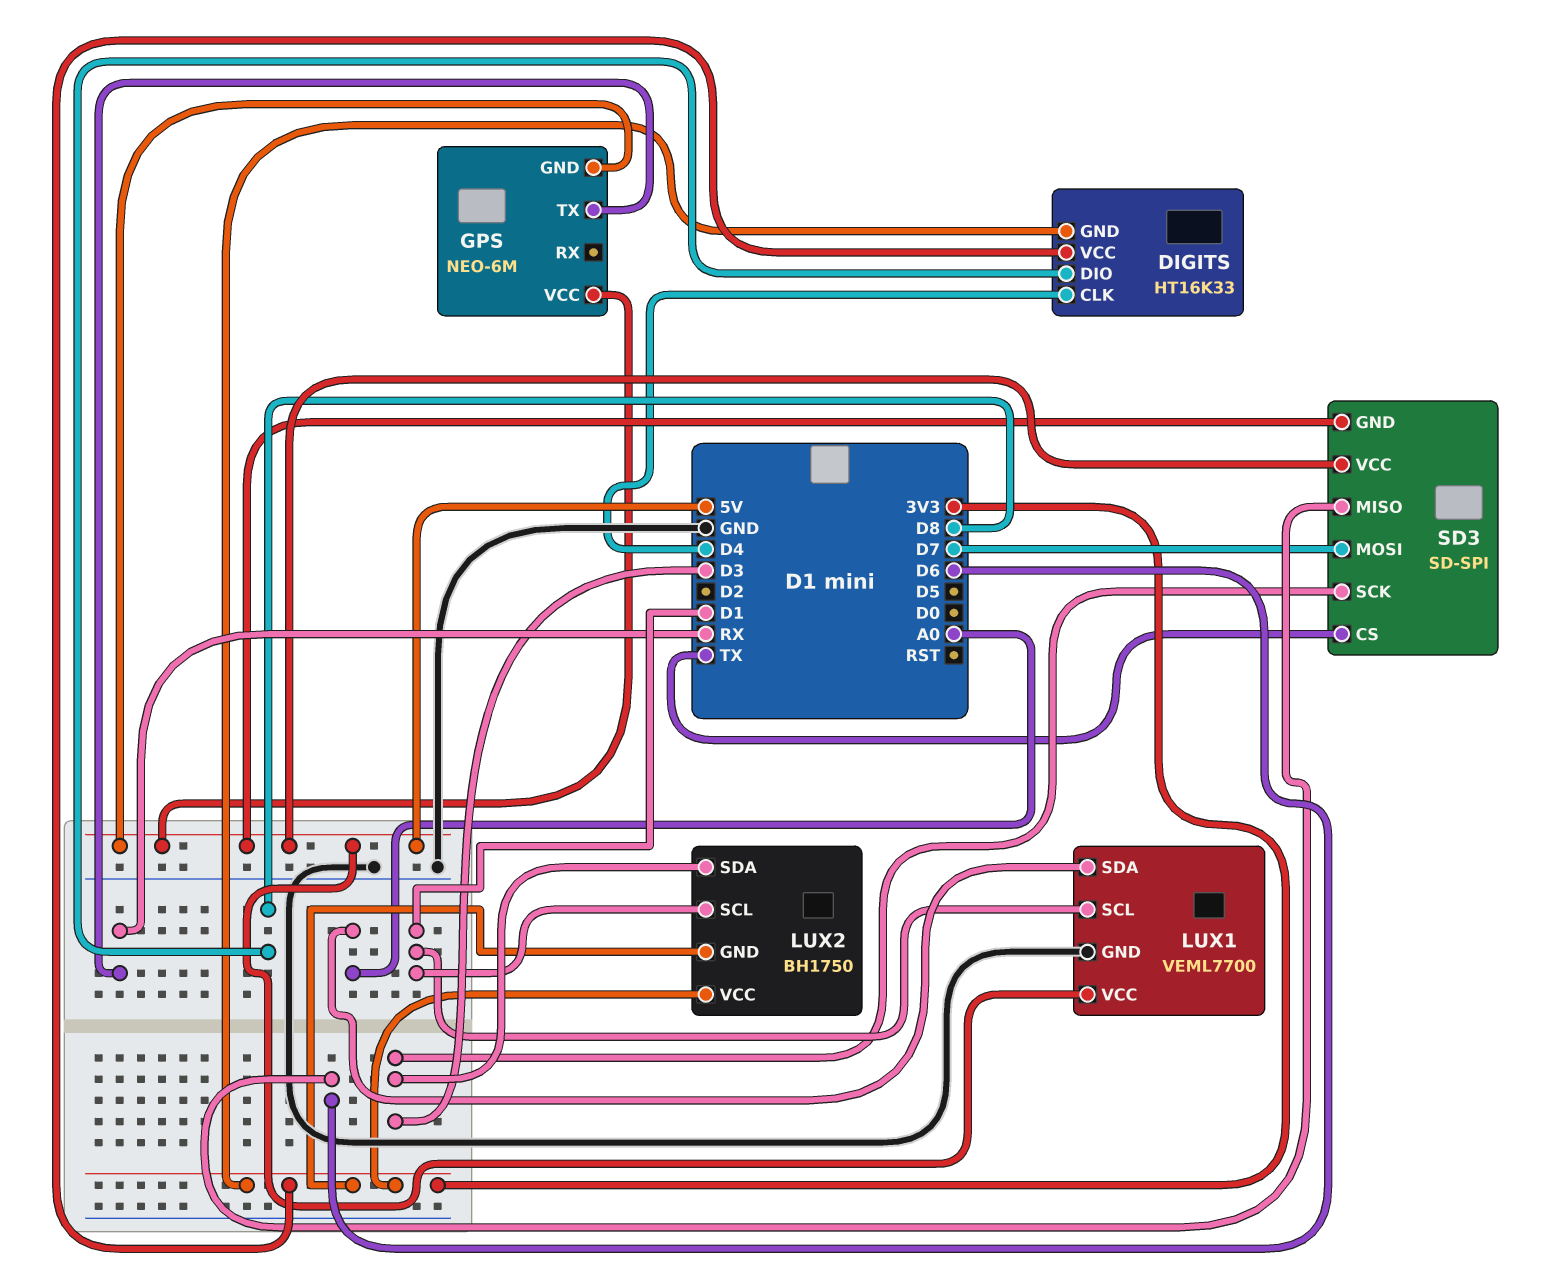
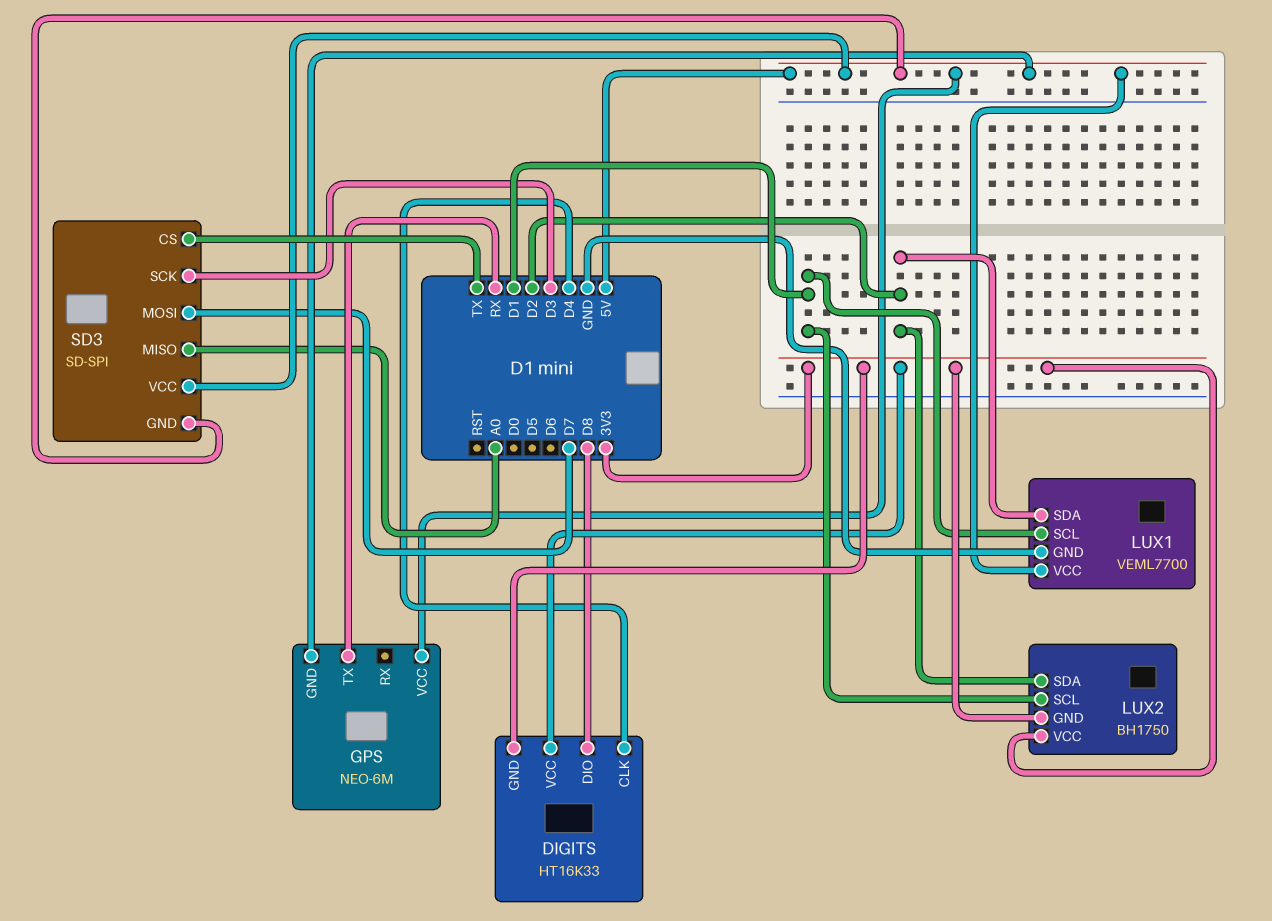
LUX1 pin SDA: A0 -> D2
LUX2 pin SDA: D3 -> D2
SD3 pin MISO: D6 -> A0

